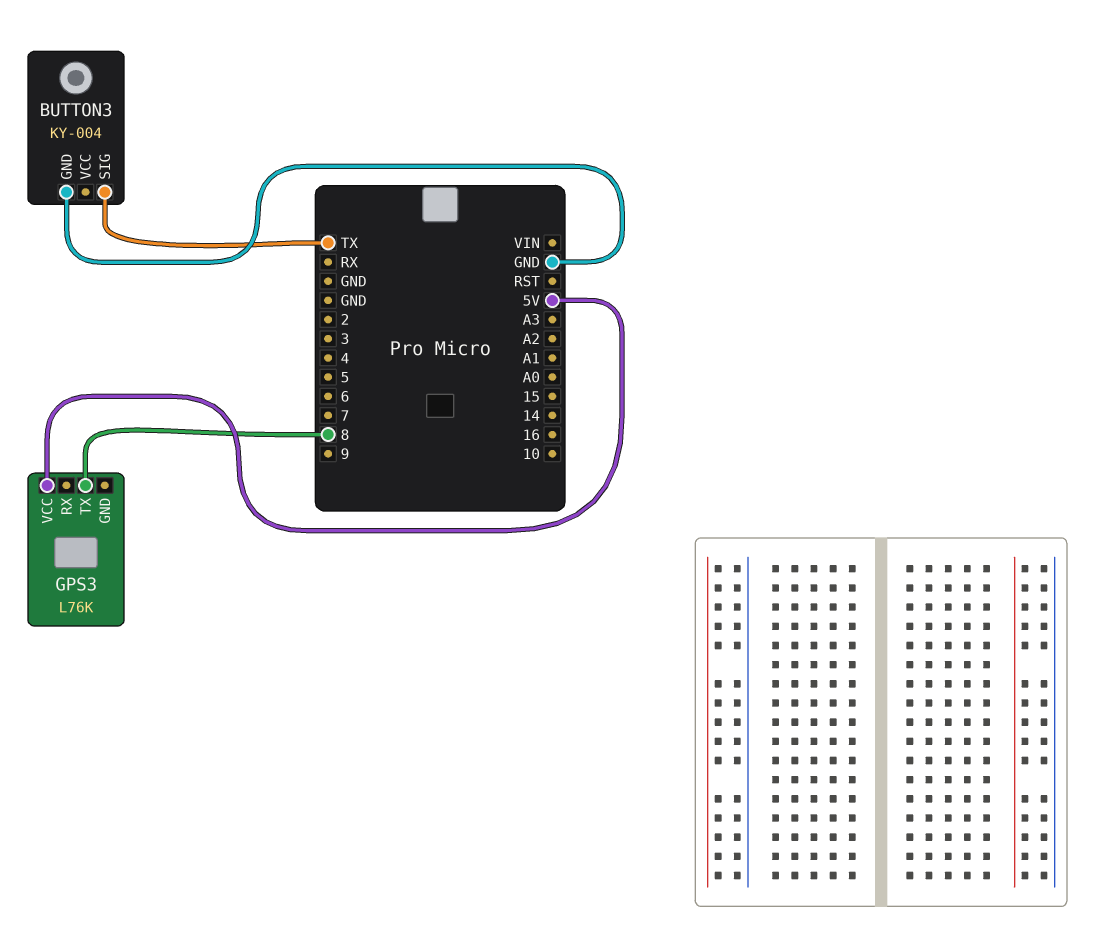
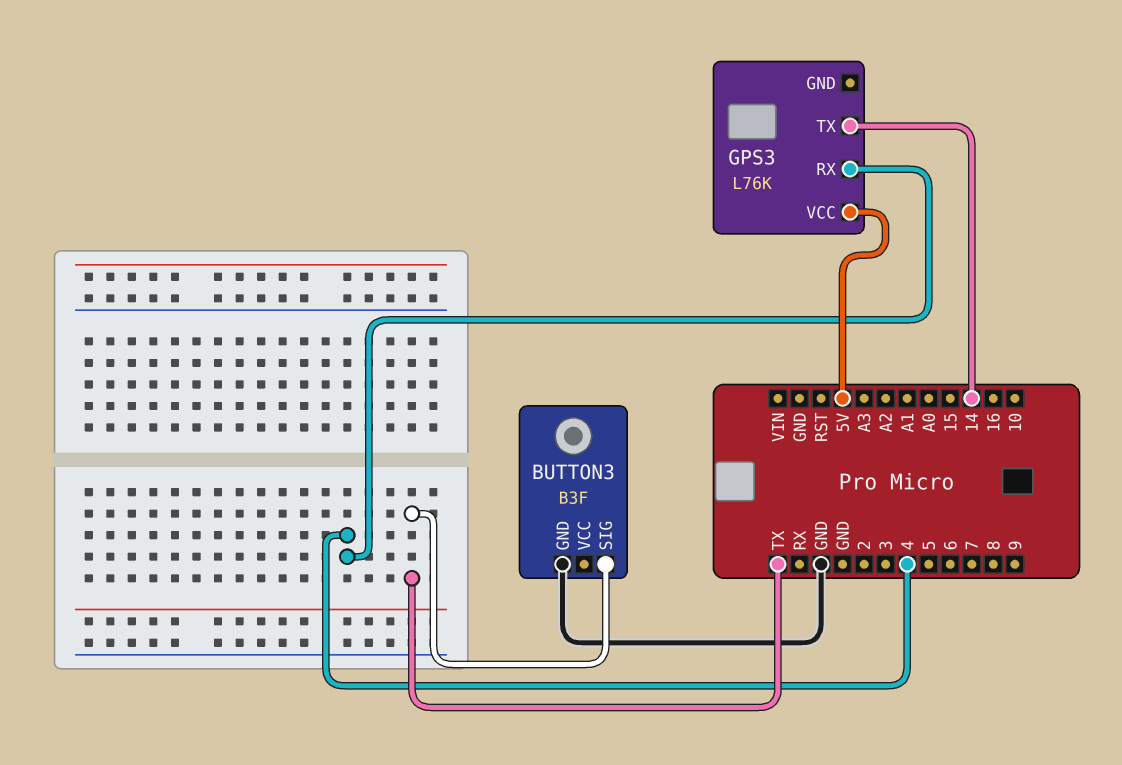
BUTTON3: KY-004 -> B3F
GPS3 pin RX: none -> 4
GPS3 pin TX: 8 -> 14

